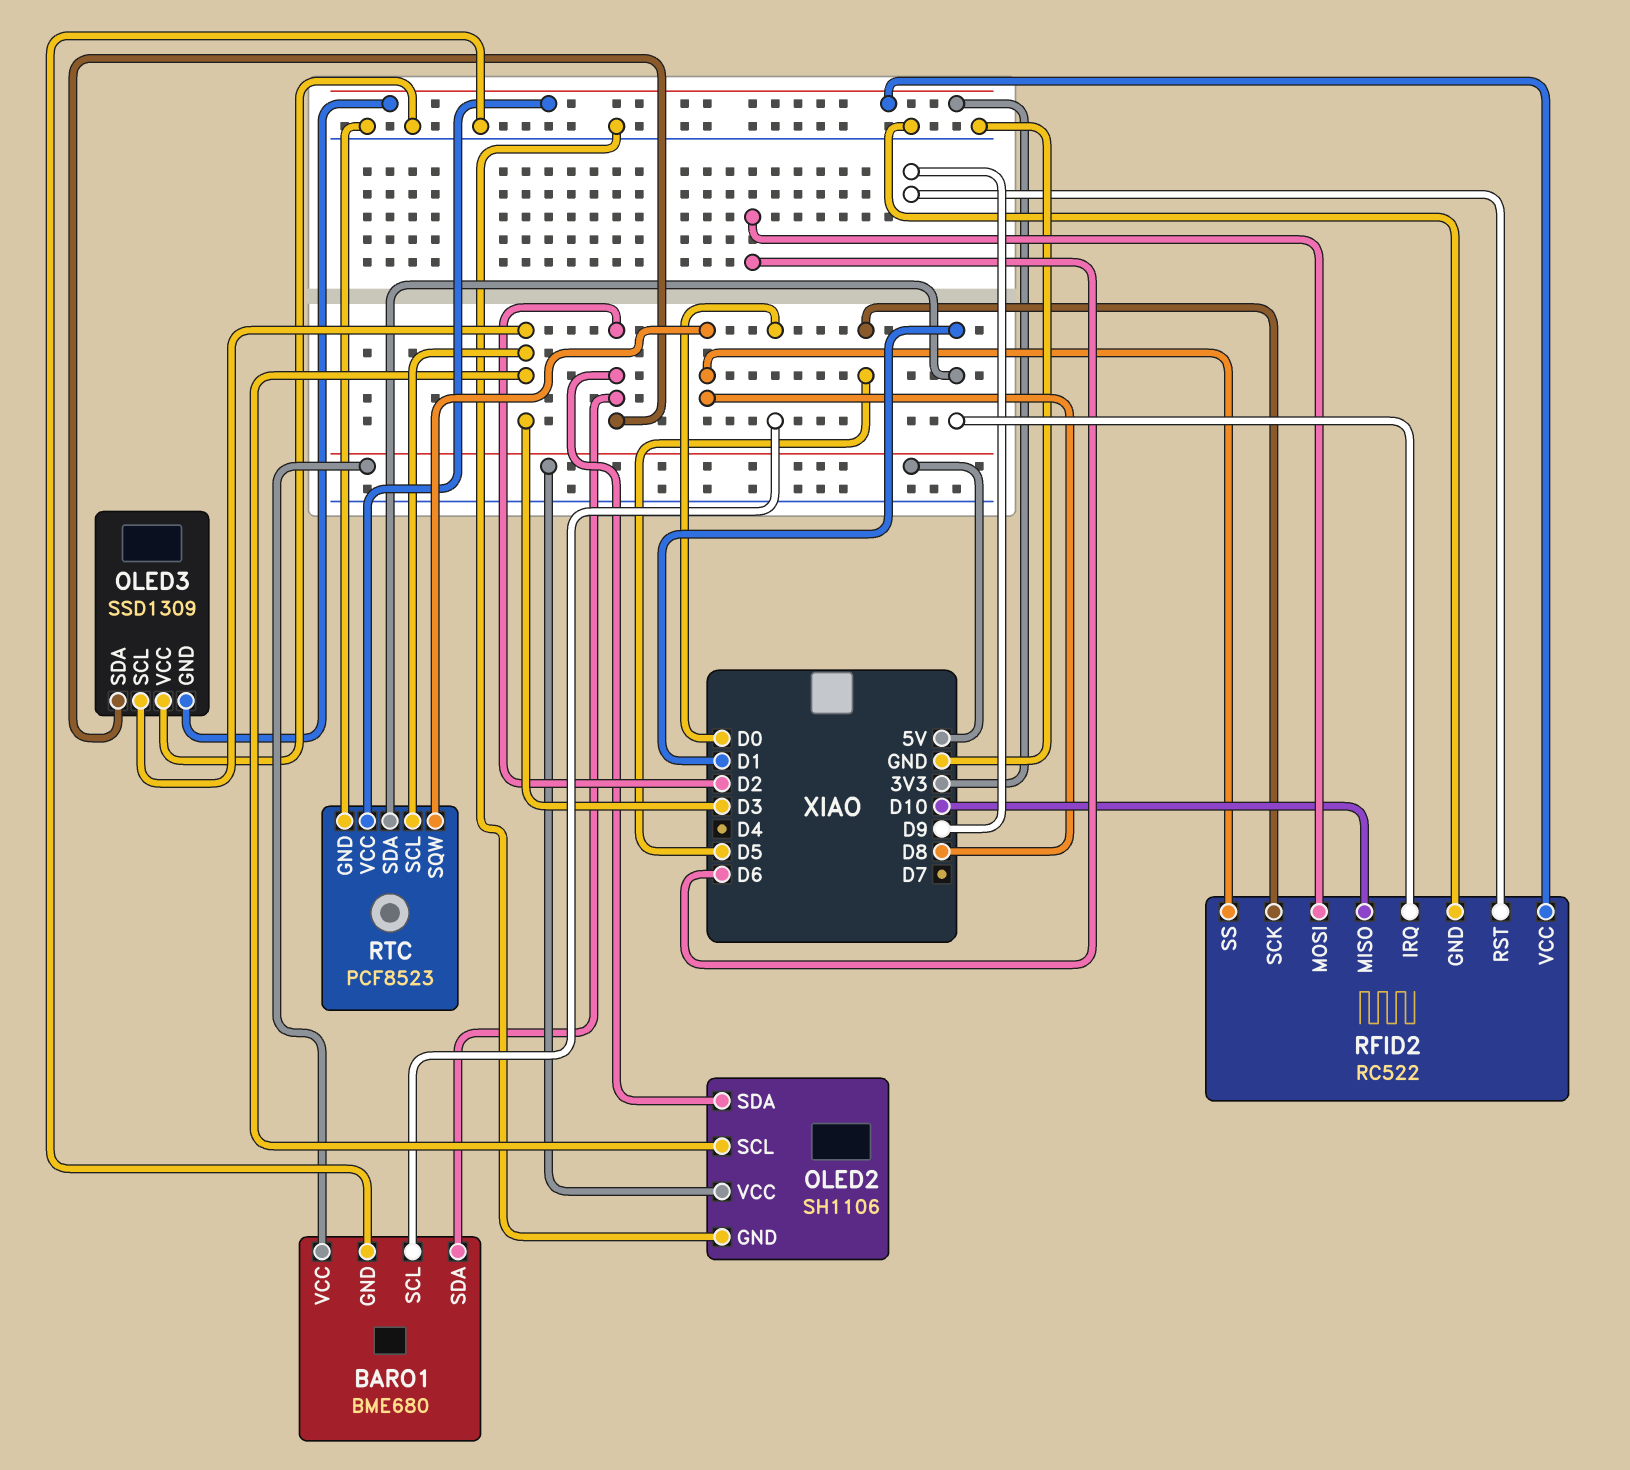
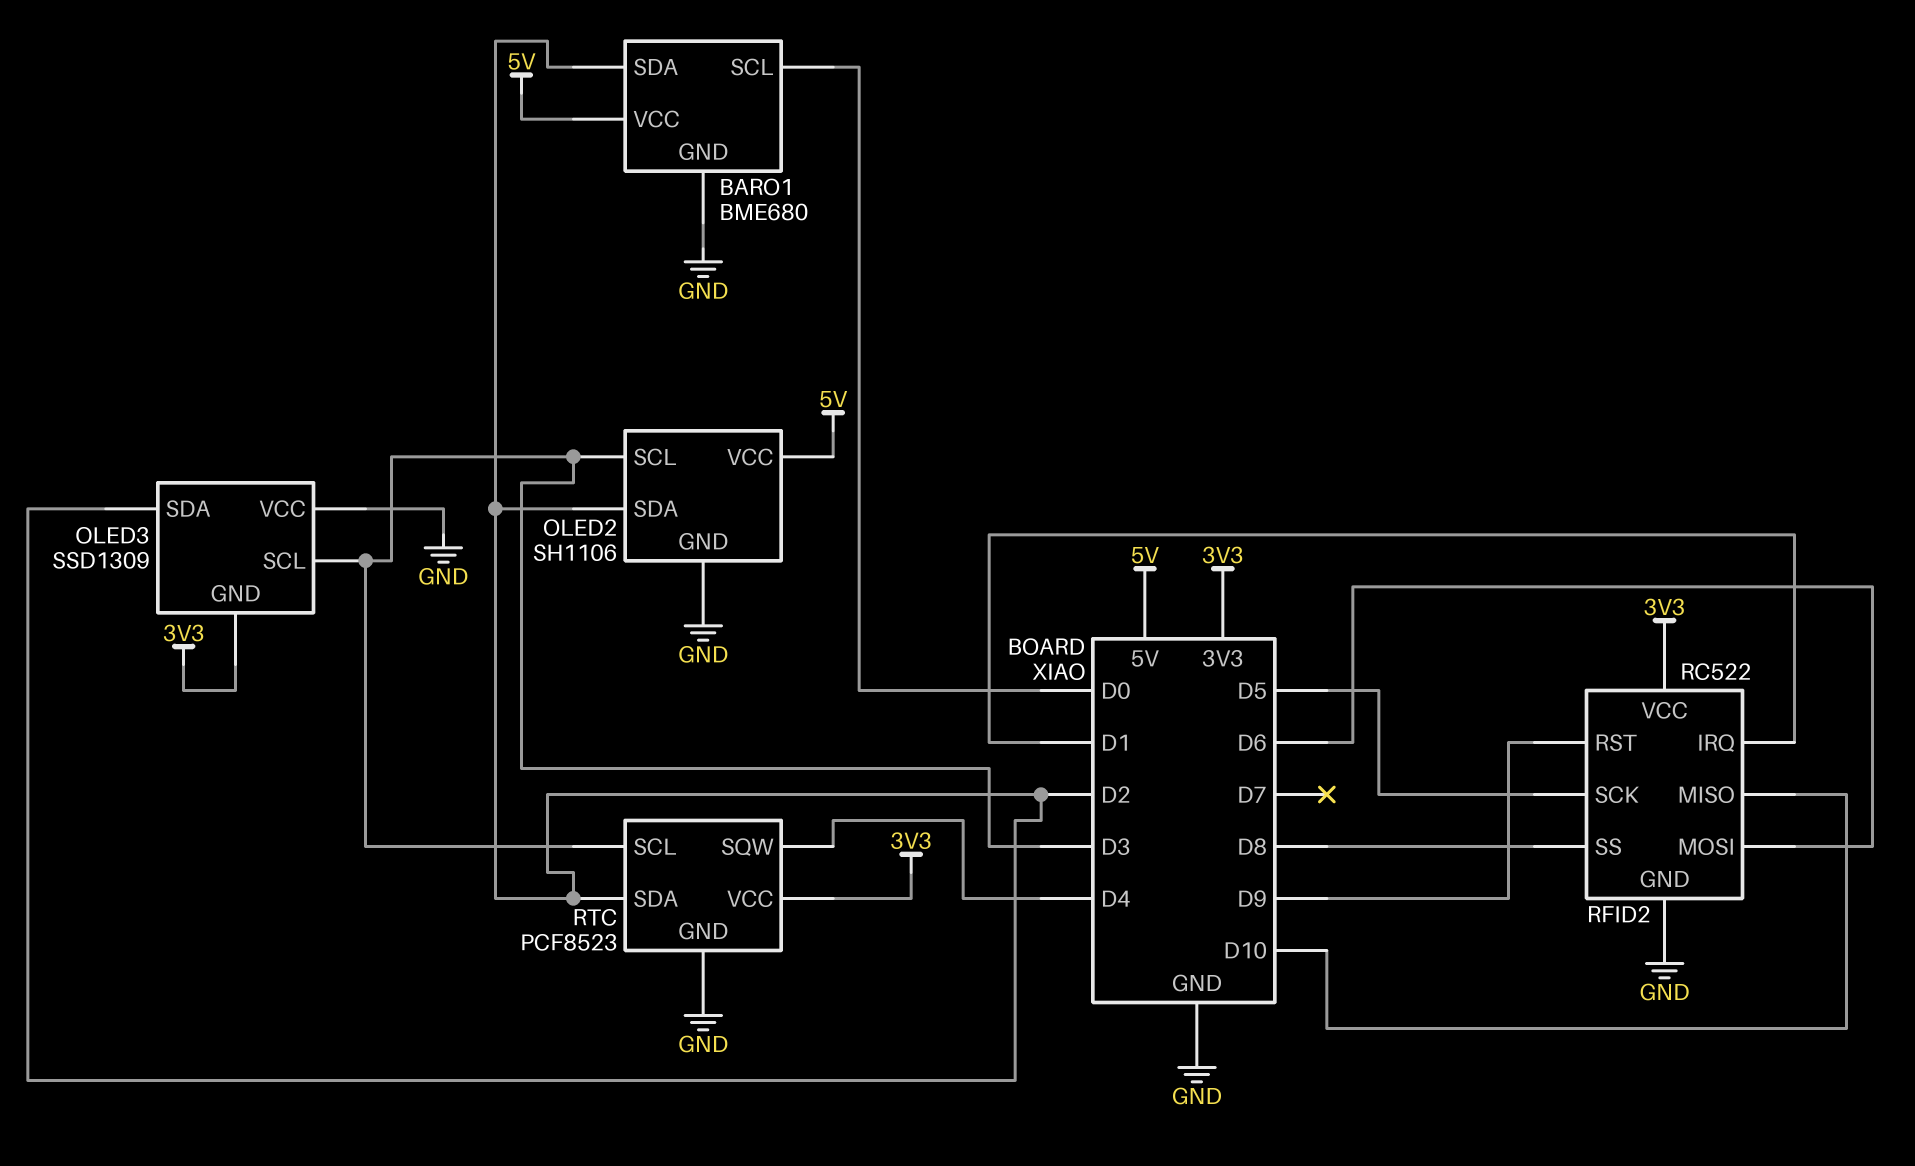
RTC pin SDA: D1 -> D2
RTC pin SQW: D8 -> D4

